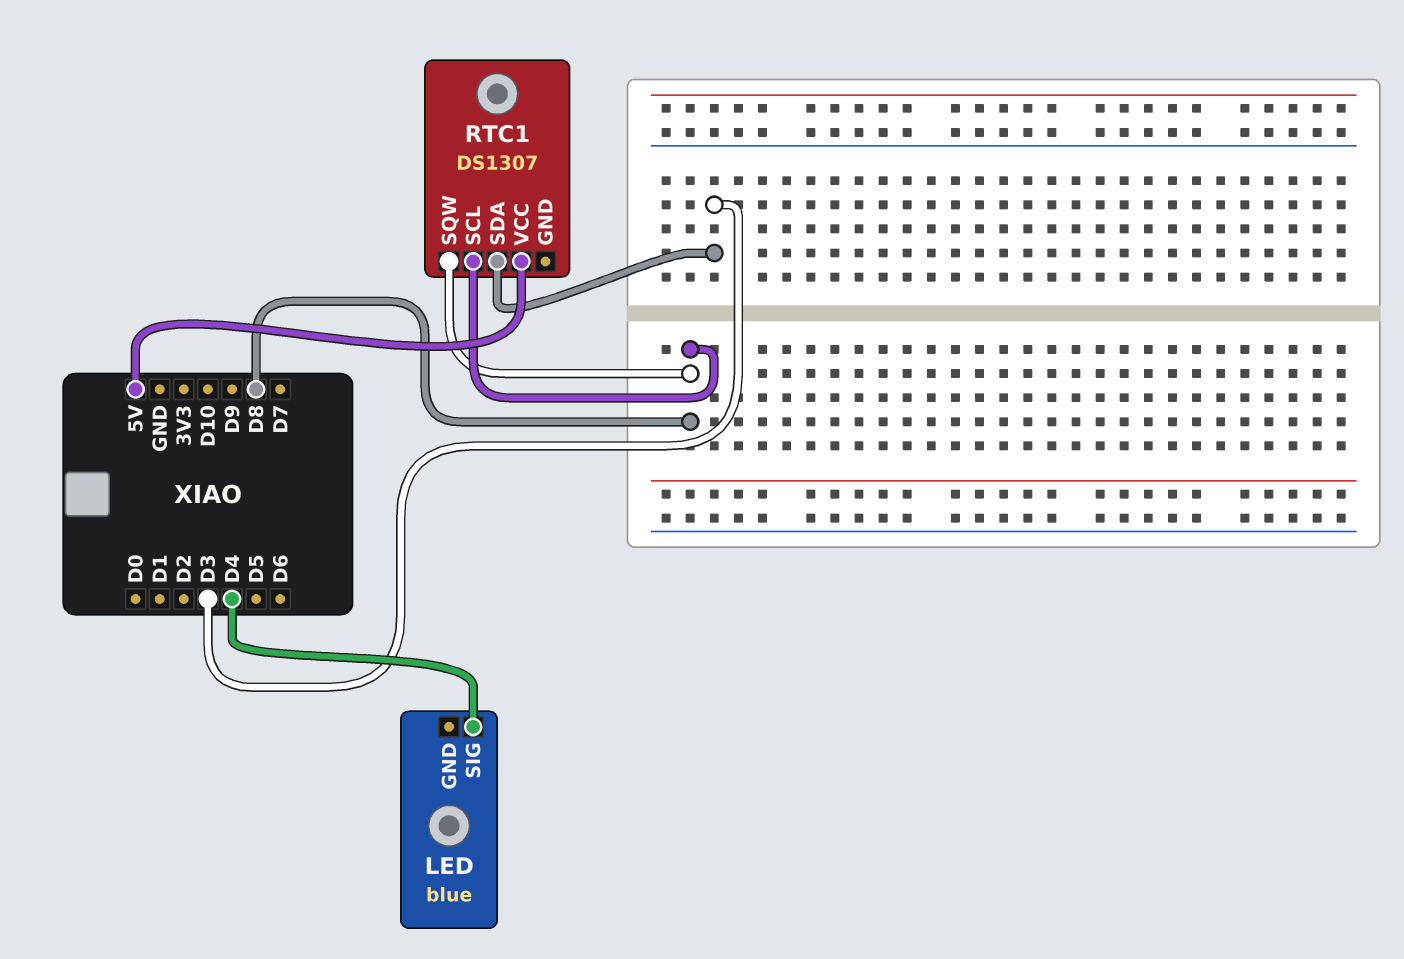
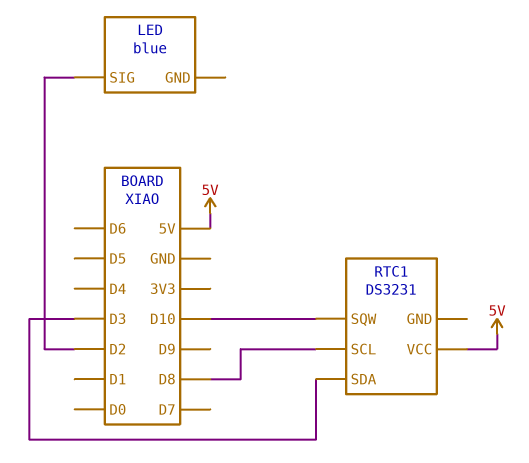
LED pin SIG: D4 -> D2
RTC1: DS1307 -> DS3231
RTC1 pin SQW: D8 -> D10

